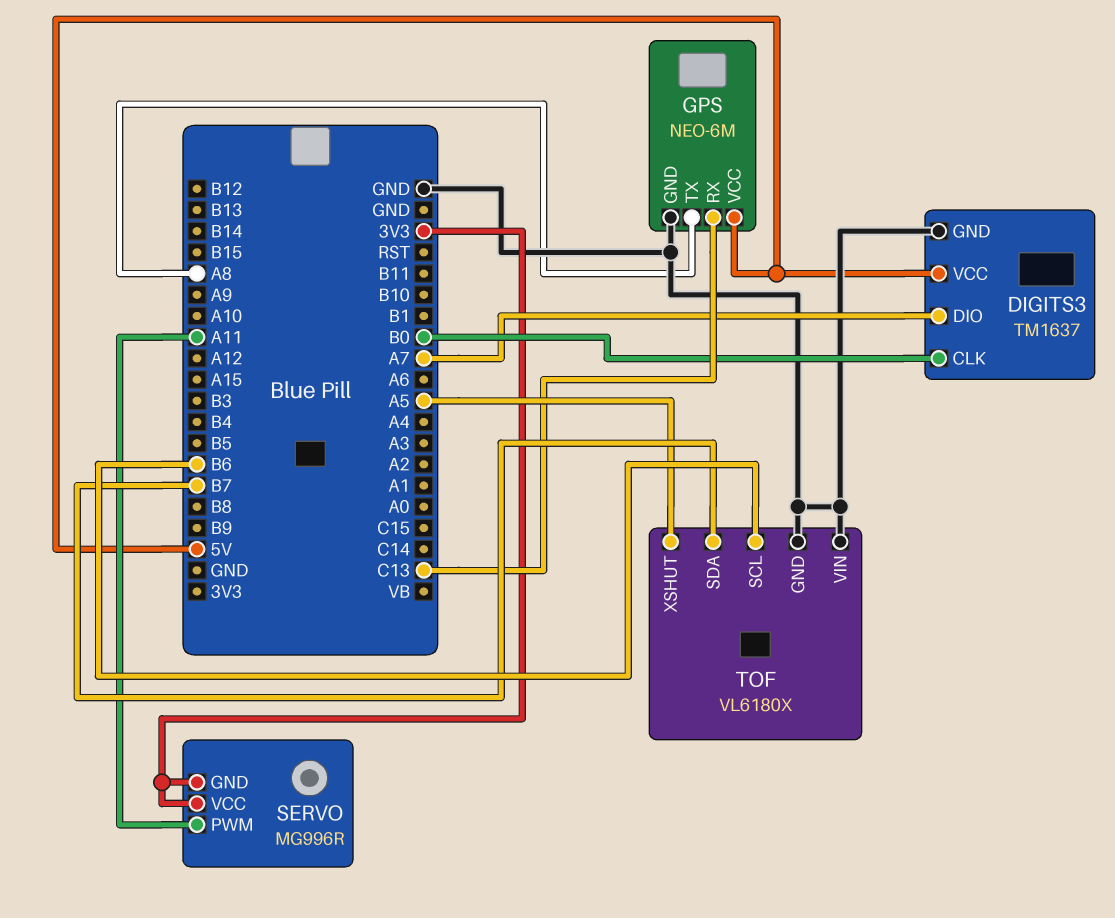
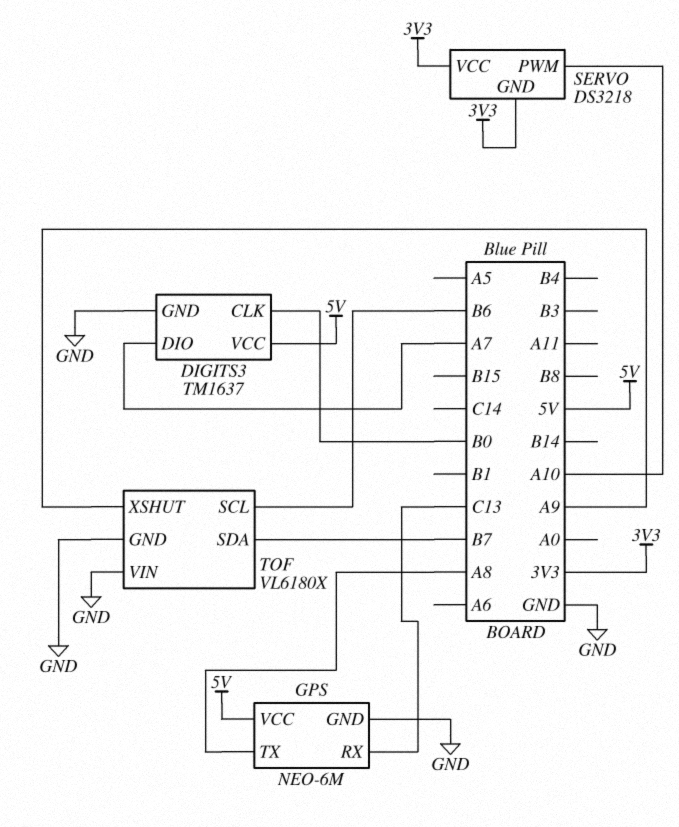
SERVO: MG996R -> DS3218
SERVO pin PWM: A11 -> A10
TOF pin XSHUT: A5 -> A9

